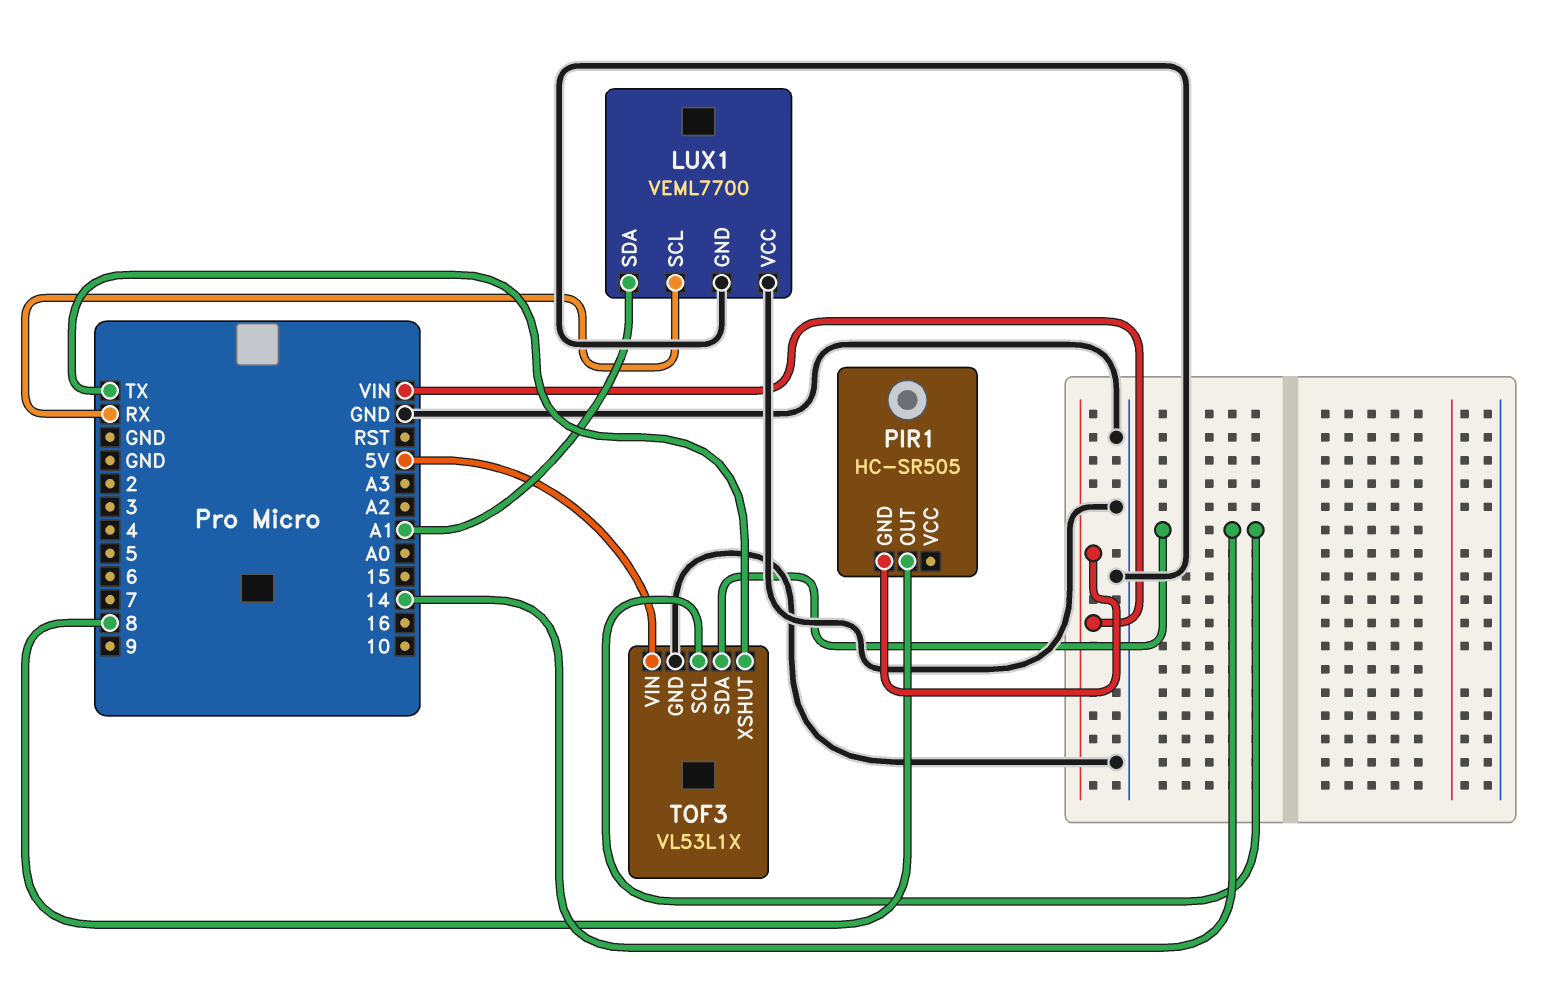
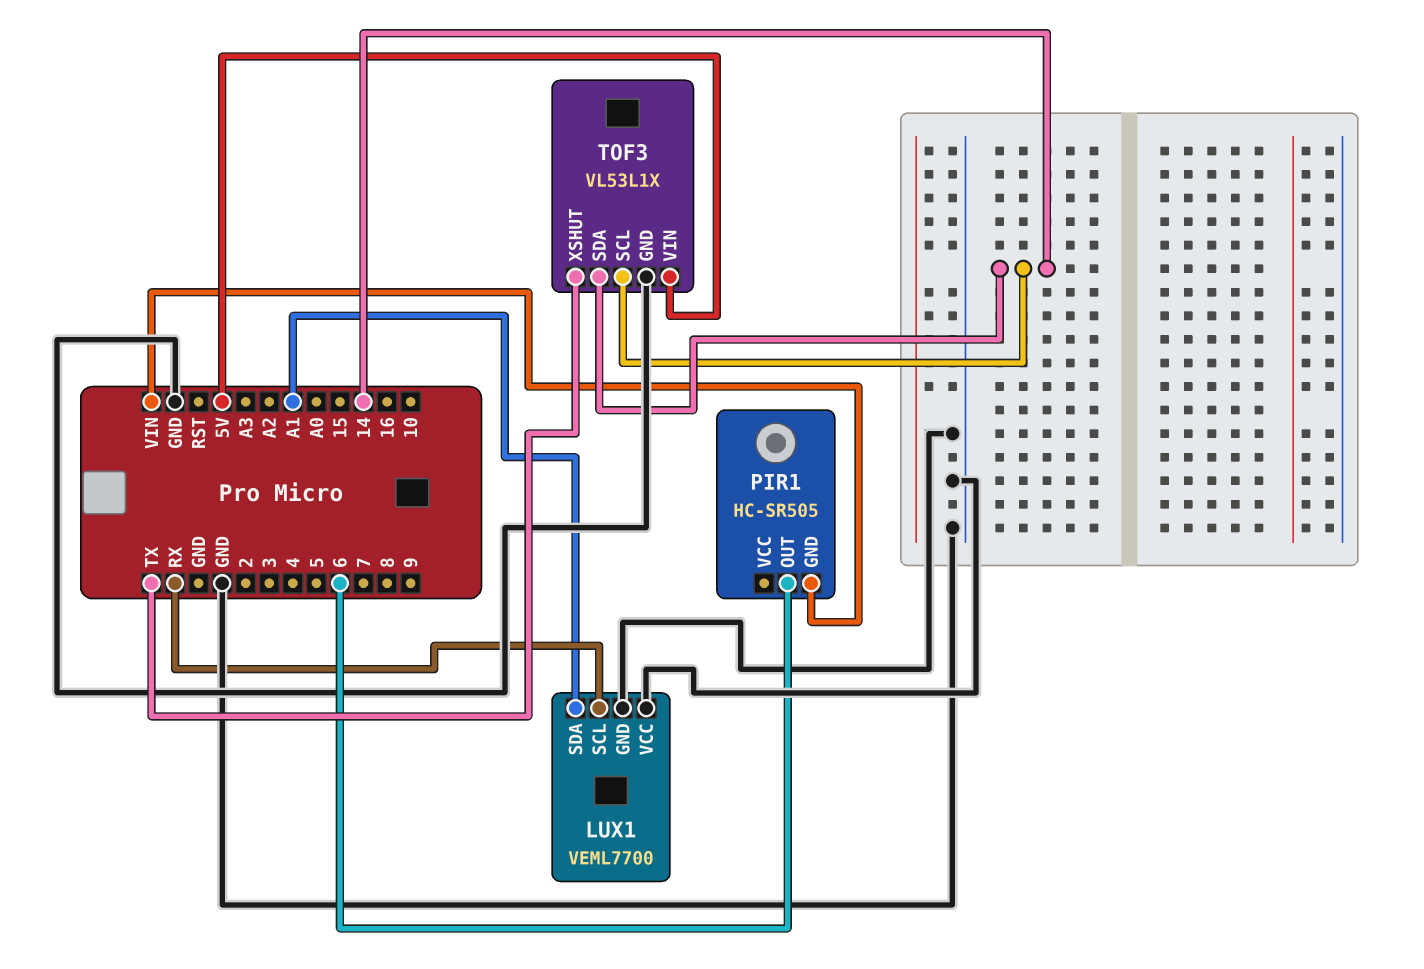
PIR1 pin OUT: 8 -> 6

